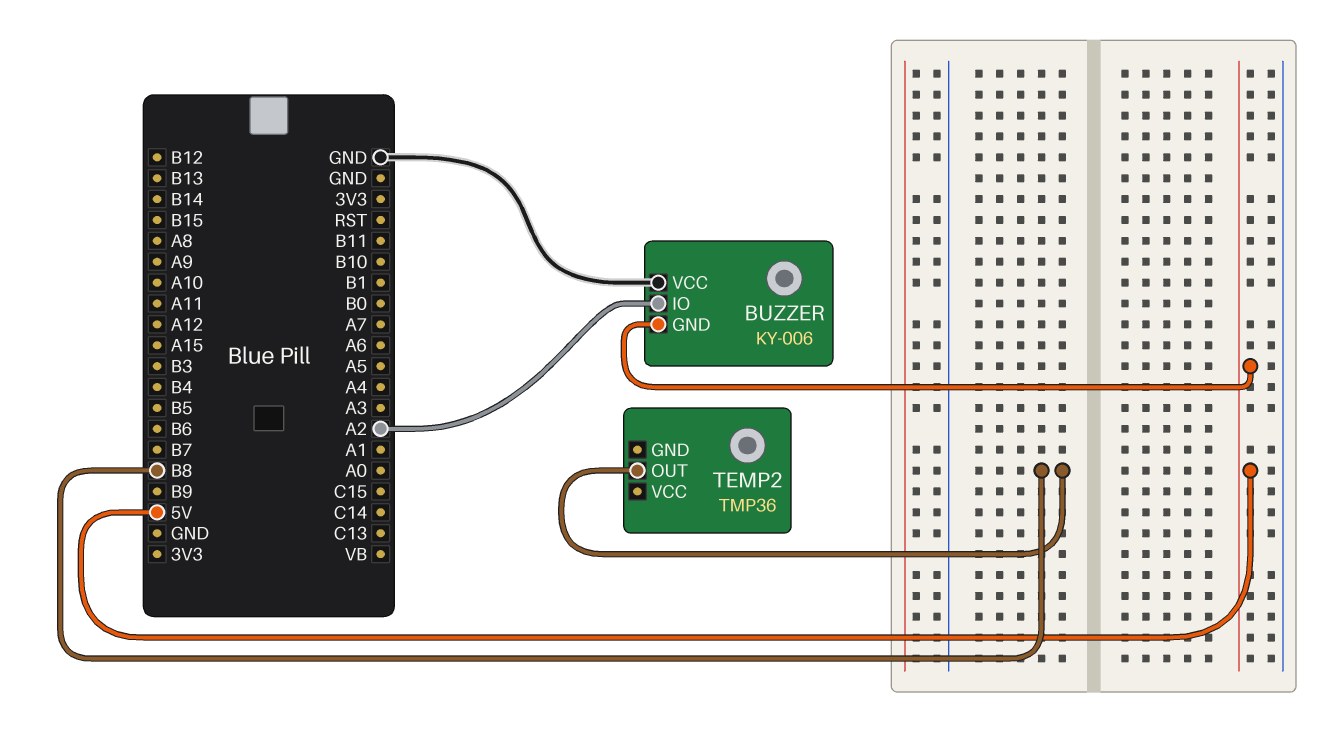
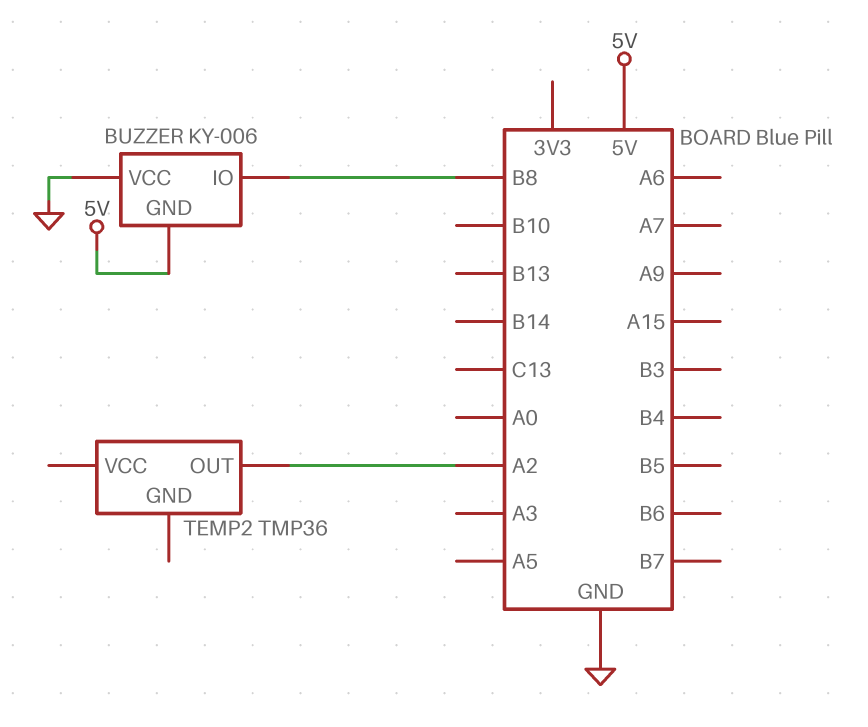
BUZZER pin IO: A2 -> B8
TEMP2 pin OUT: B8 -> A2

